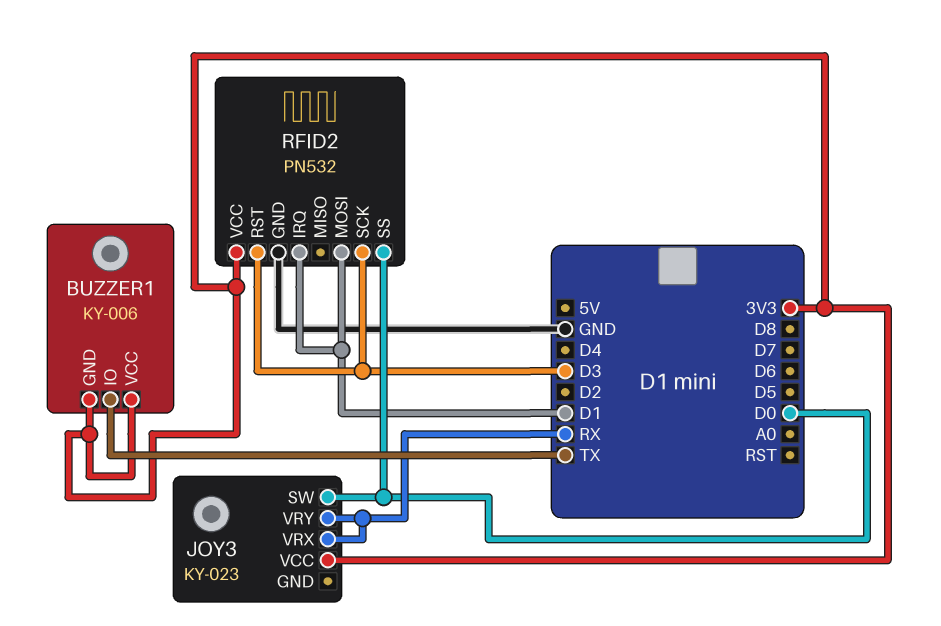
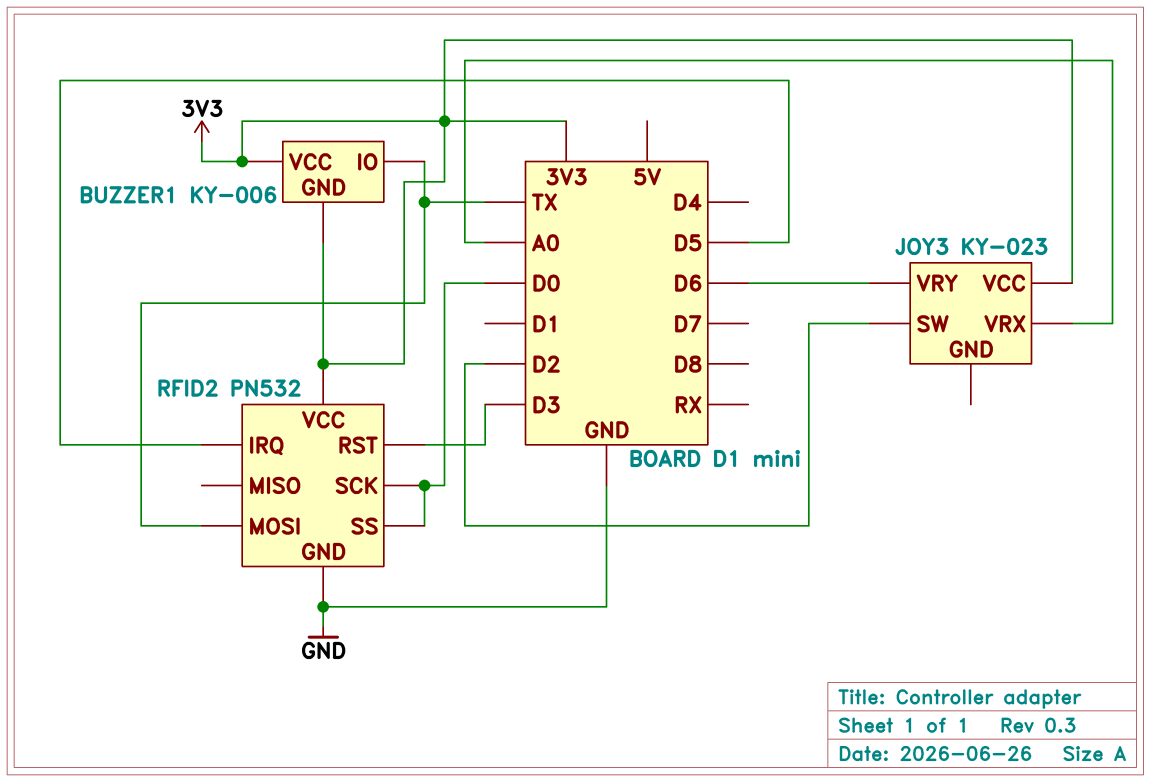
JOY3 pin SW: D0 -> D2
JOY3 pin VRX: RX -> A0
JOY3 pin VRY: RX -> D6
RFID2 pin IRQ: D1 -> D5
RFID2 pin MOSI: D1 -> TX
RFID2 pin SCK: D3 -> D0

